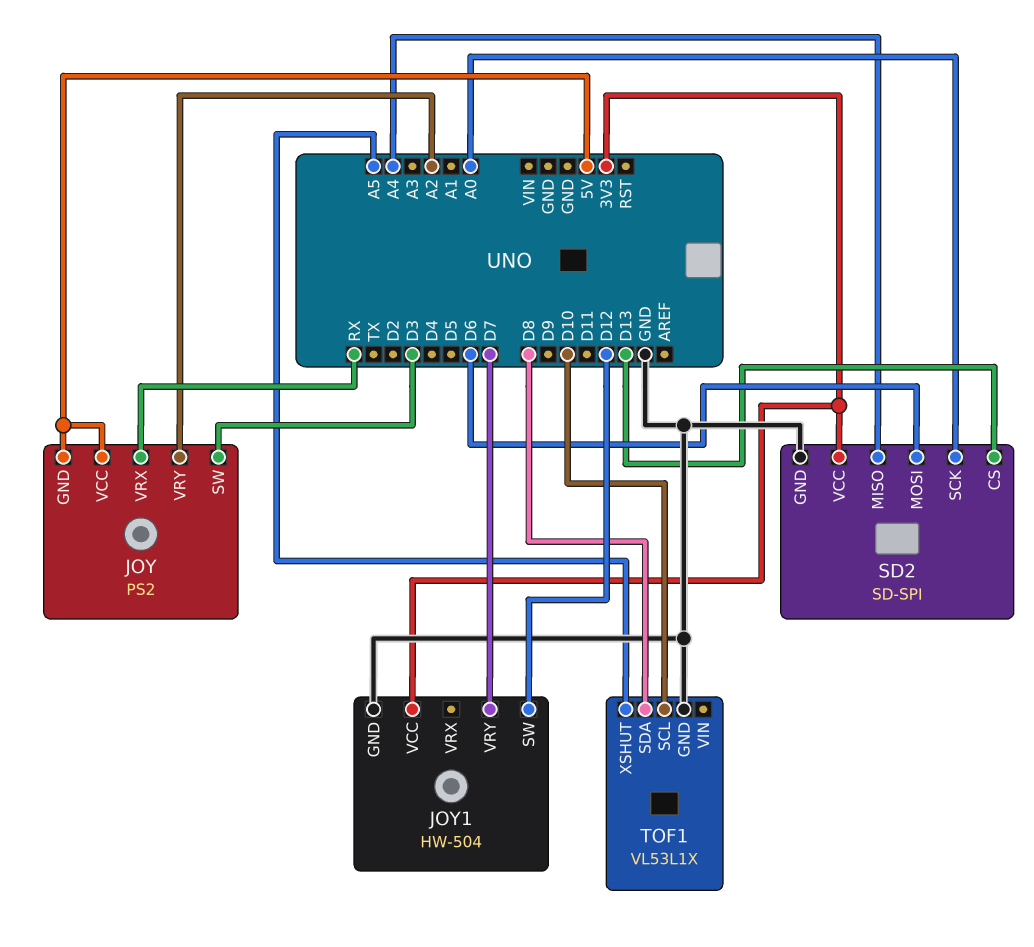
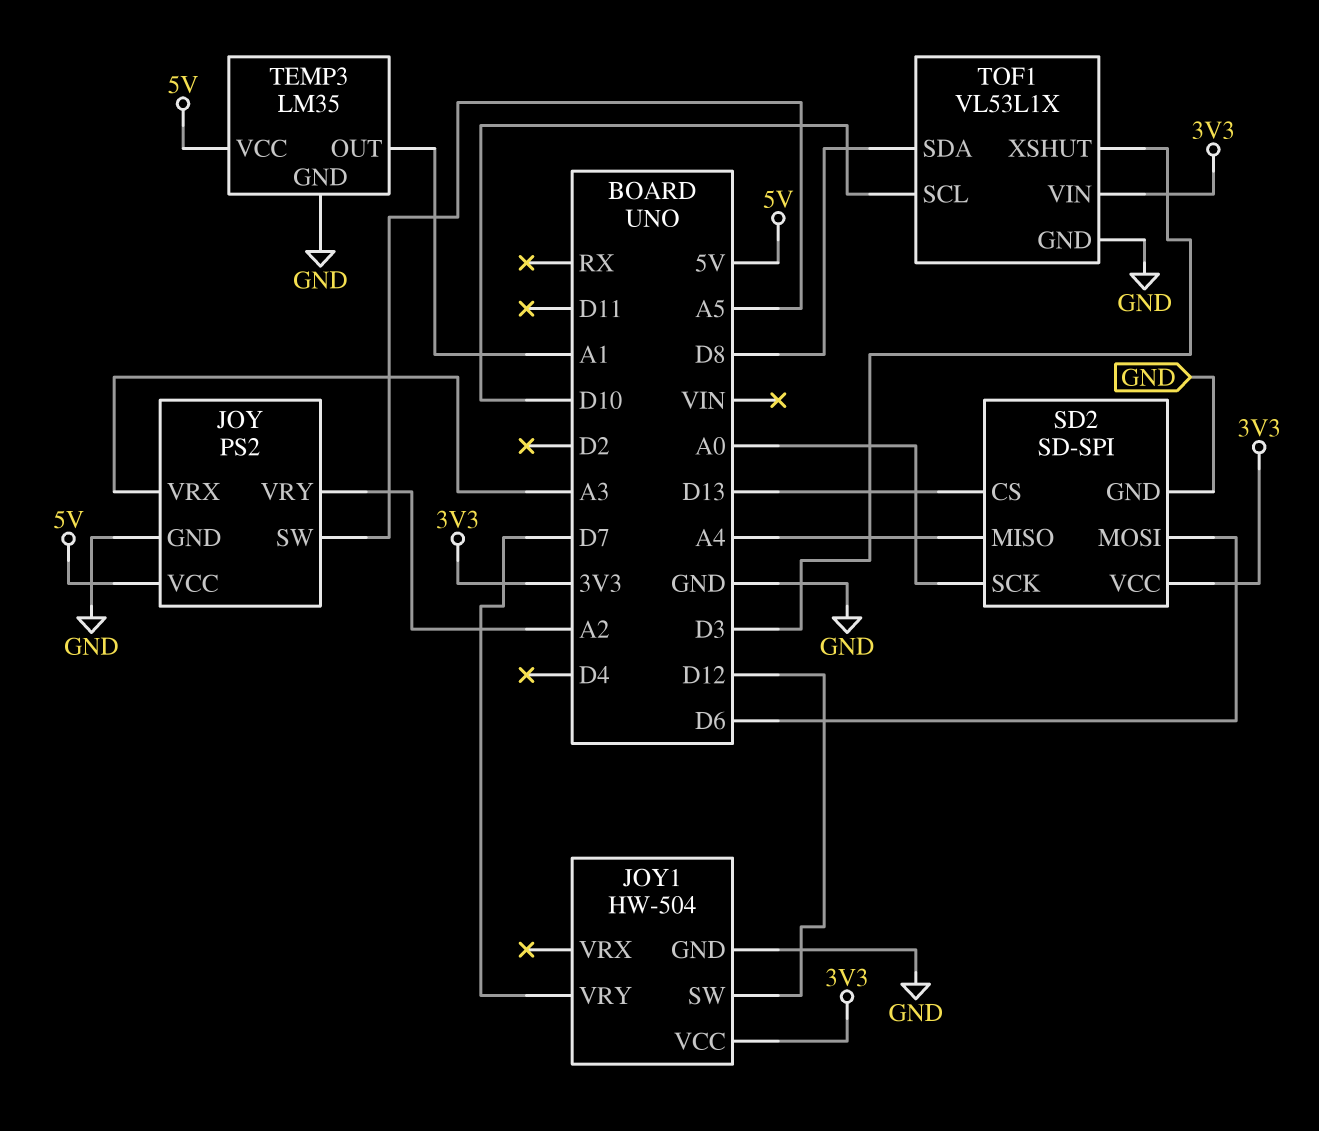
JOY pin GND: 5V -> GND
JOY pin SW: D3 -> A5
JOY pin VRX: RX -> A3
TEMP3: none -> LM35
TEMP3 pin GND: none -> GND
TEMP3 pin OUT: none -> A1
TEMP3 pin VCC: none -> 5V
TOF1 pin VIN: none -> 3V3
TOF1 pin XSHUT: A5 -> D3

